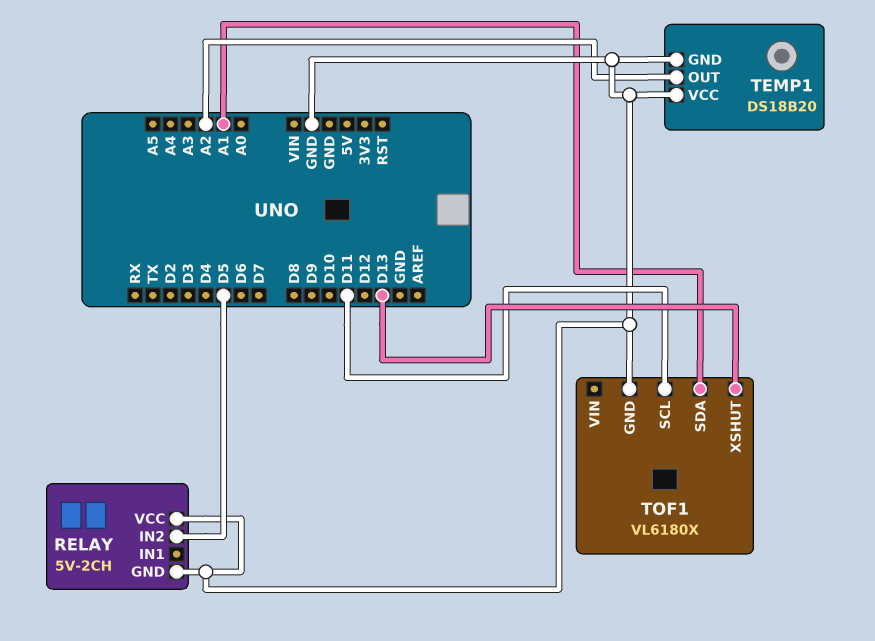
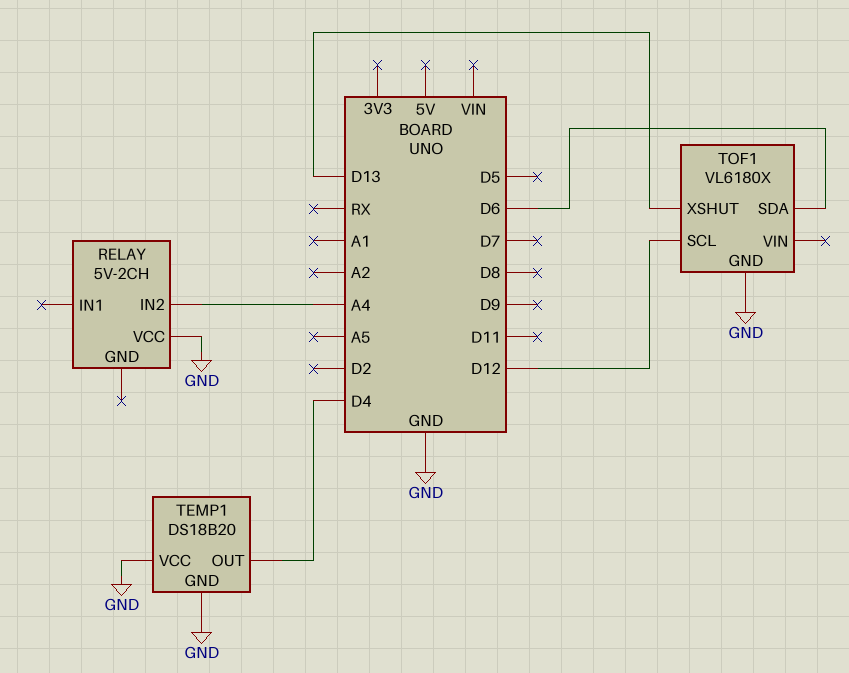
RELAY pin GND: GND -> none
RELAY pin IN2: D5 -> A4
TEMP1 pin OUT: A2 -> D4
TOF1 pin SCL: D11 -> D12
TOF1 pin SDA: A1 -> D6

